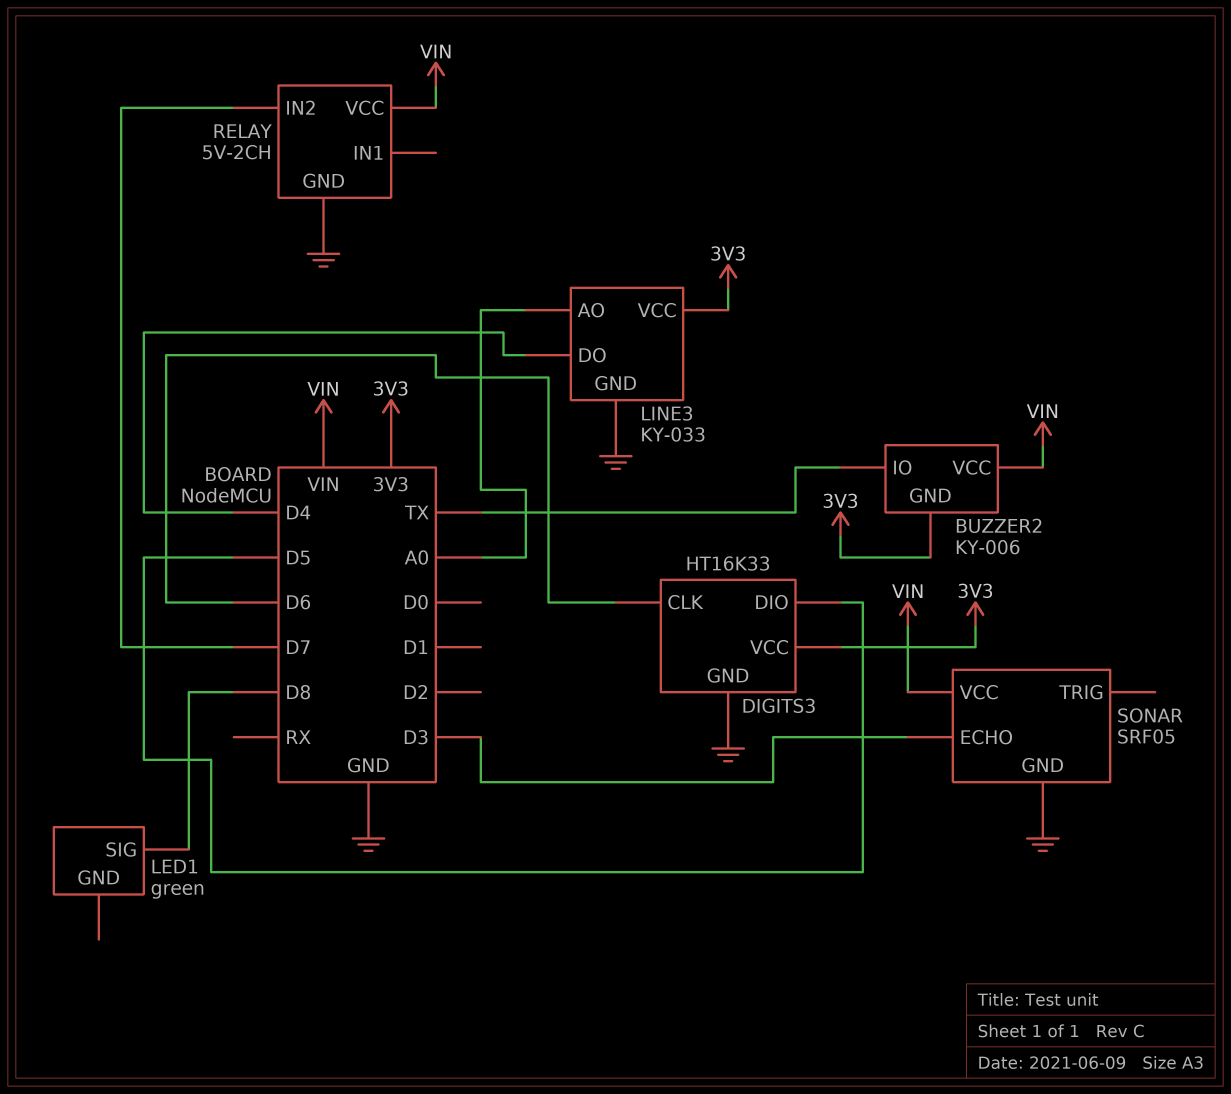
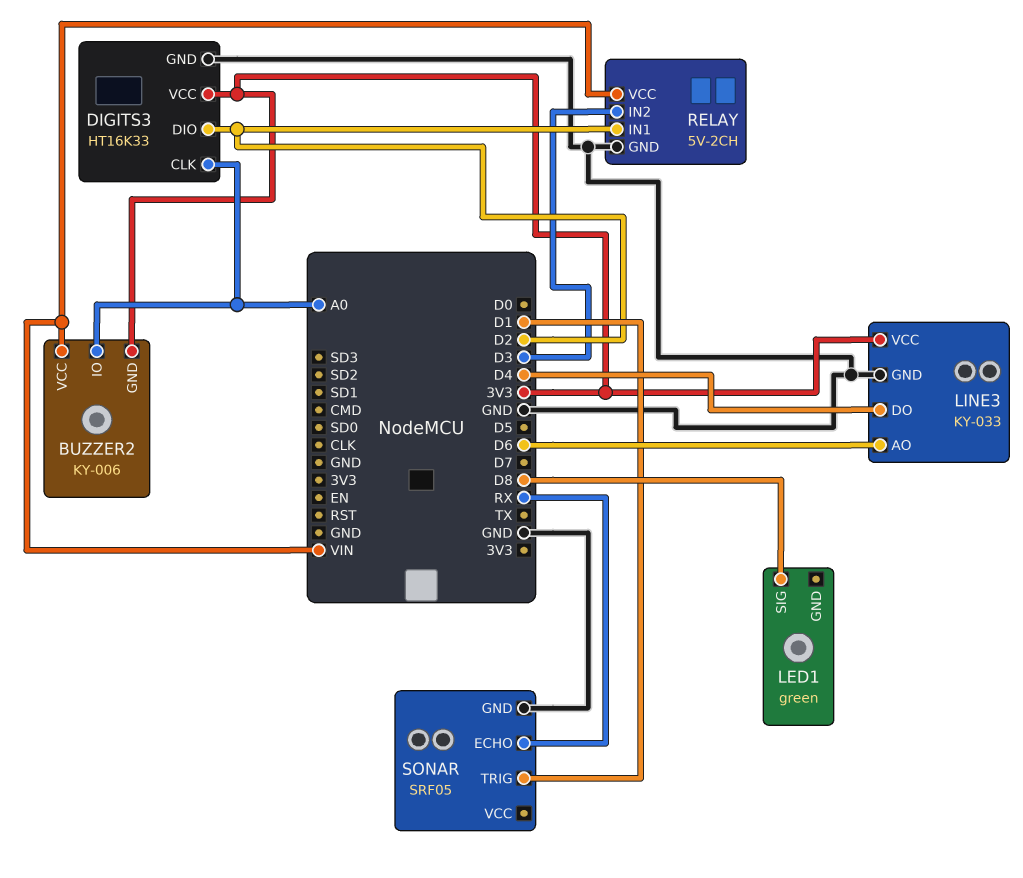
BUZZER2 pin IO: TX -> A0
DIGITS3 pin CLK: D6 -> A0
DIGITS3 pin DIO: D5 -> D2
LINE3 pin AO: A0 -> D6
RELAY pin IN1: none -> D2
RELAY pin IN2: D7 -> D3
SONAR pin ECHO: D3 -> RX
SONAR pin TRIG: none -> D1
SONAR pin VCC: VIN -> none

